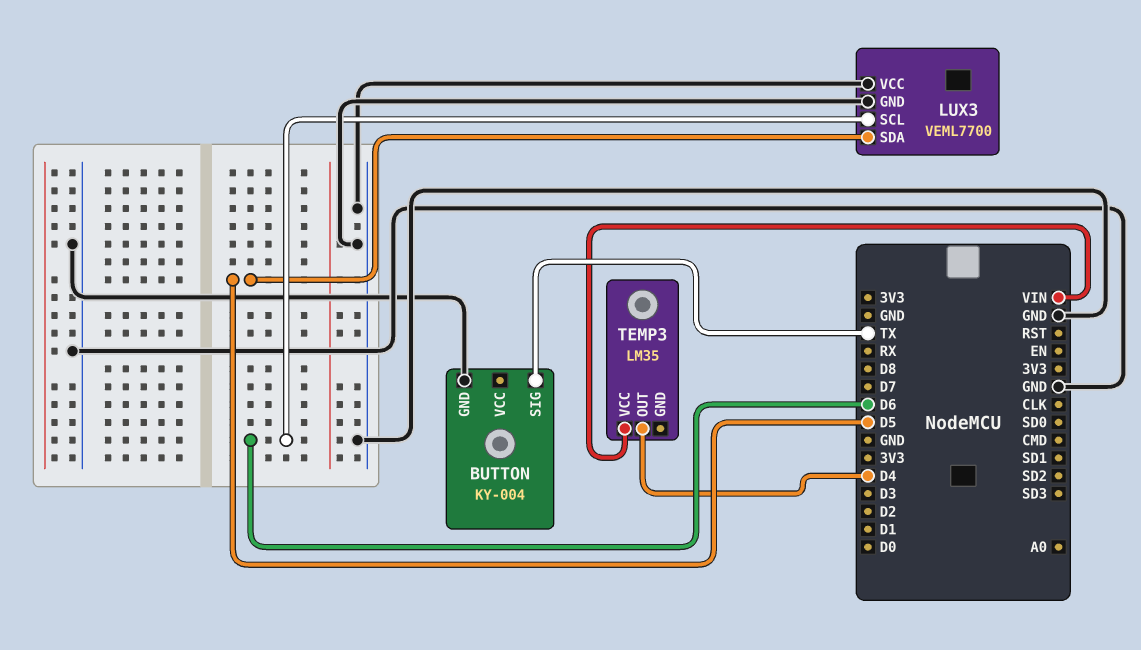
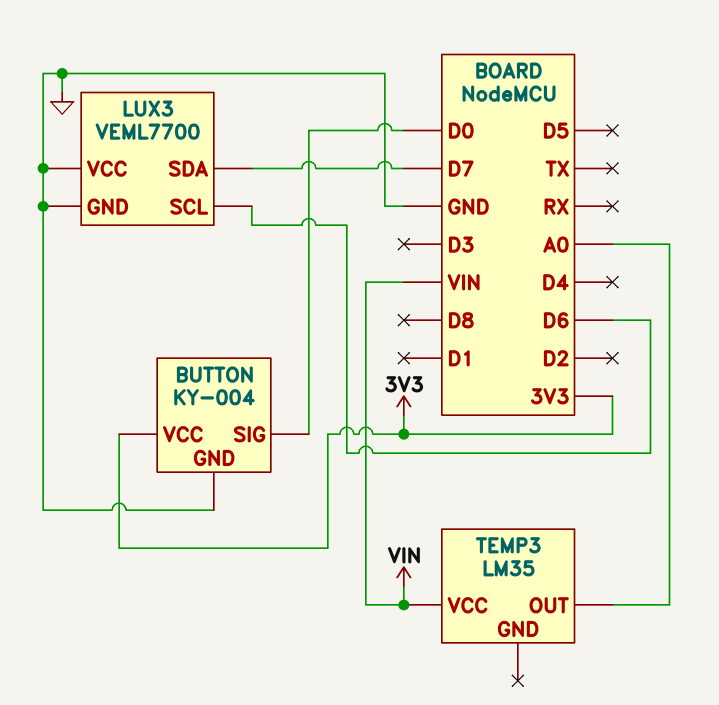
BUTTON pin SIG: TX -> D0
BUTTON pin VCC: none -> 3V3
LUX3 pin SDA: D5 -> D7
TEMP3 pin OUT: D4 -> A0

